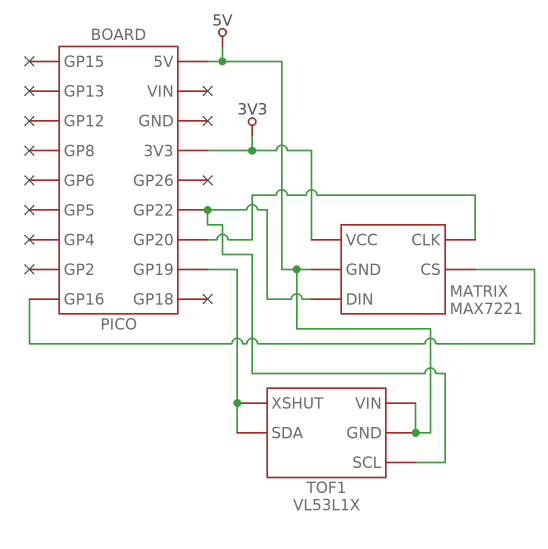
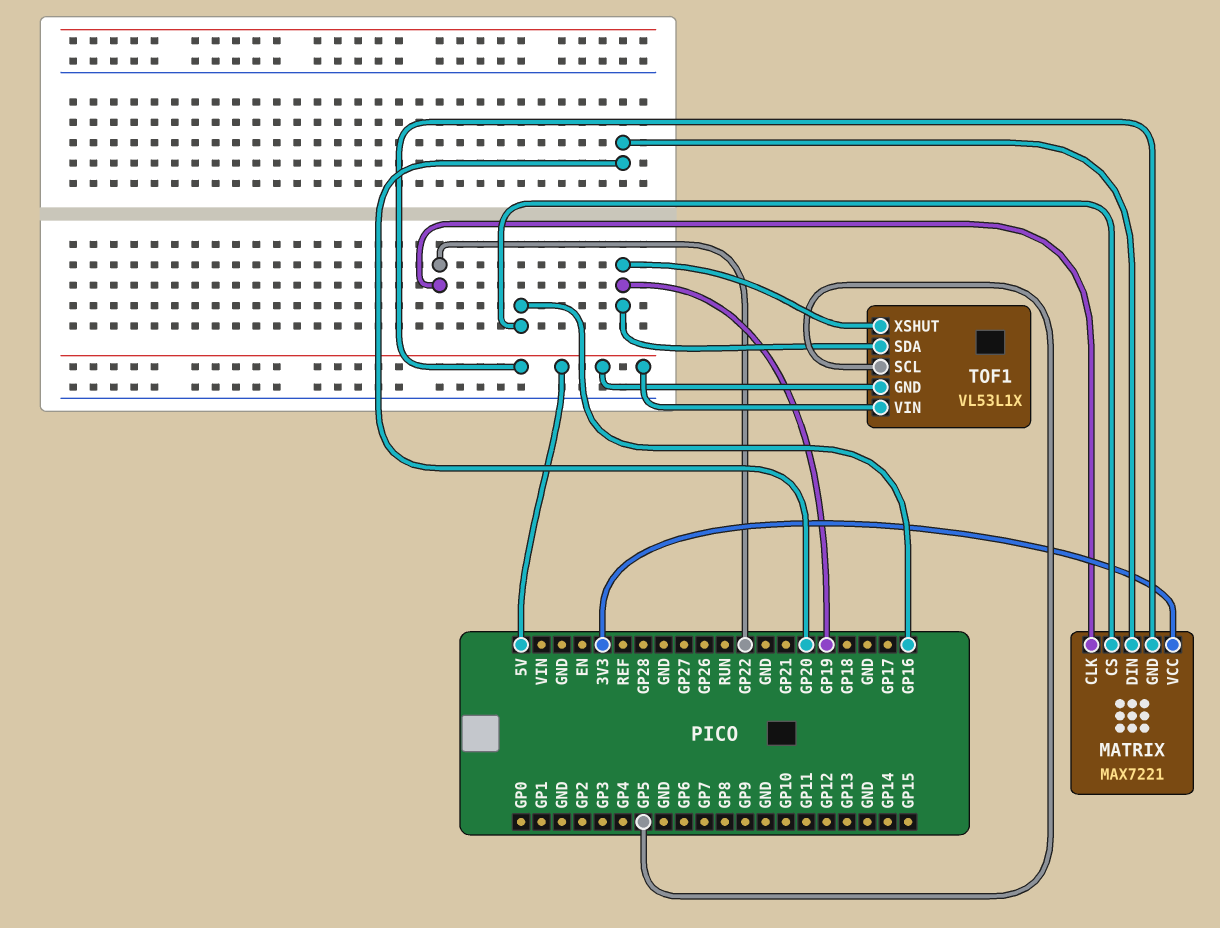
MATRIX pin CLK: GP20 -> GP22
MATRIX pin DIN: GP22 -> GP20
TOF1 pin SCL: GP22 -> GP5

